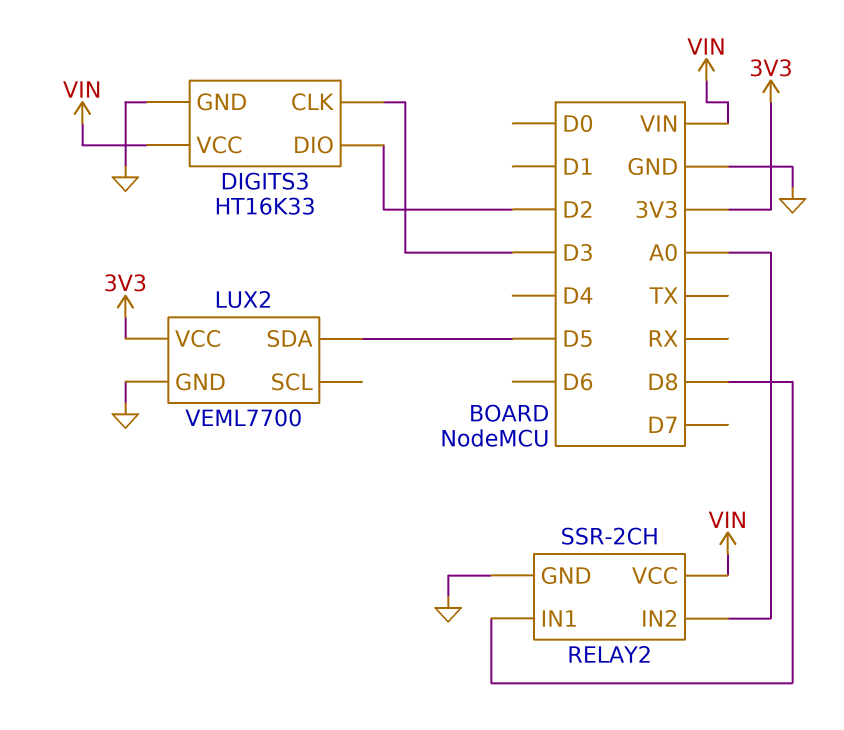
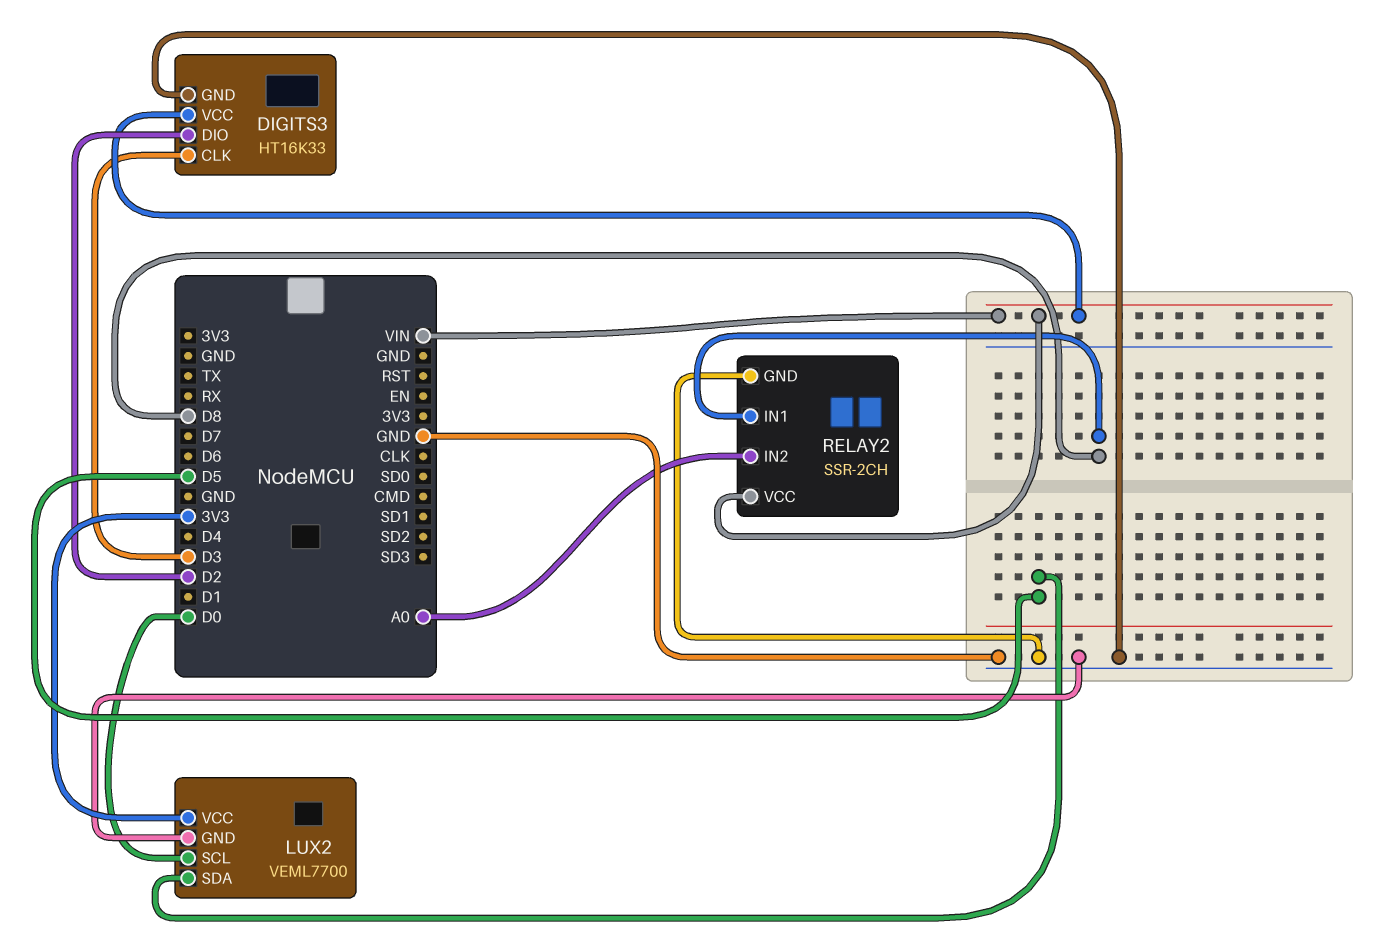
LUX2 pin SCL: none -> D0

